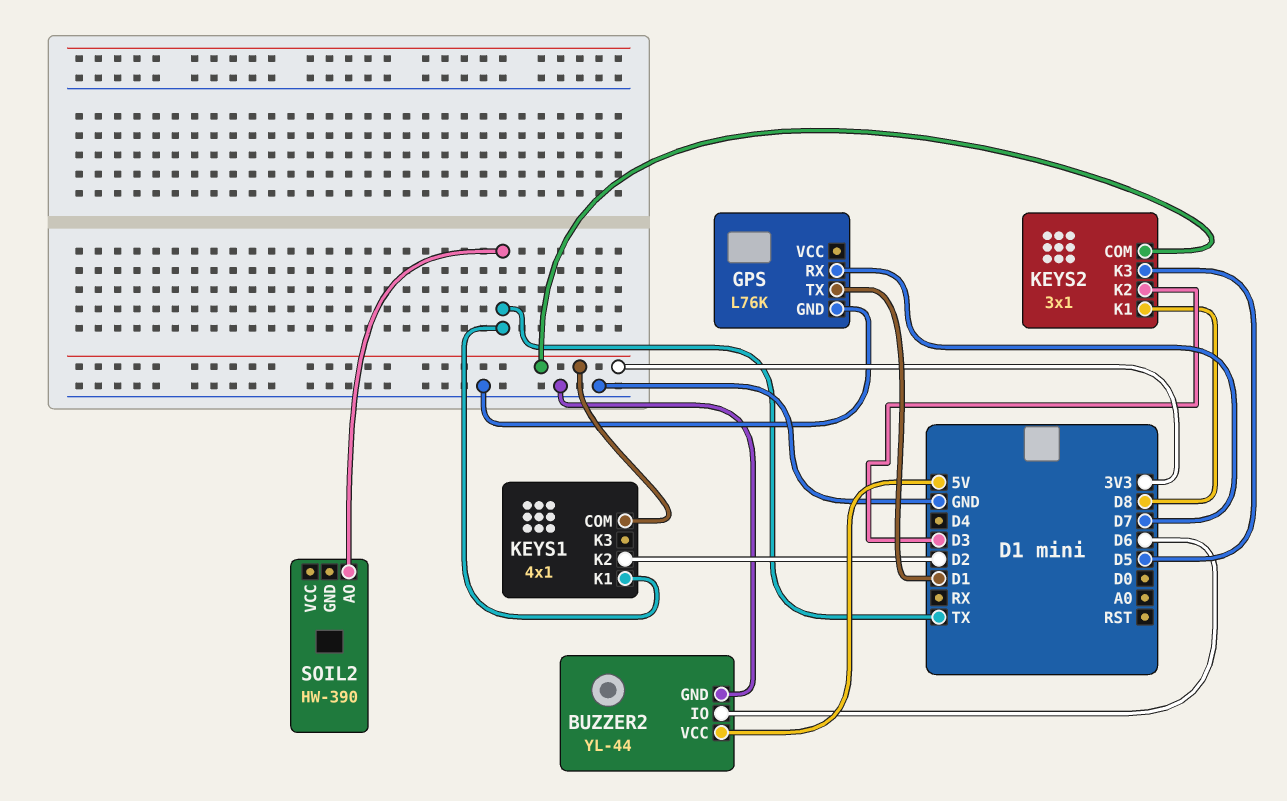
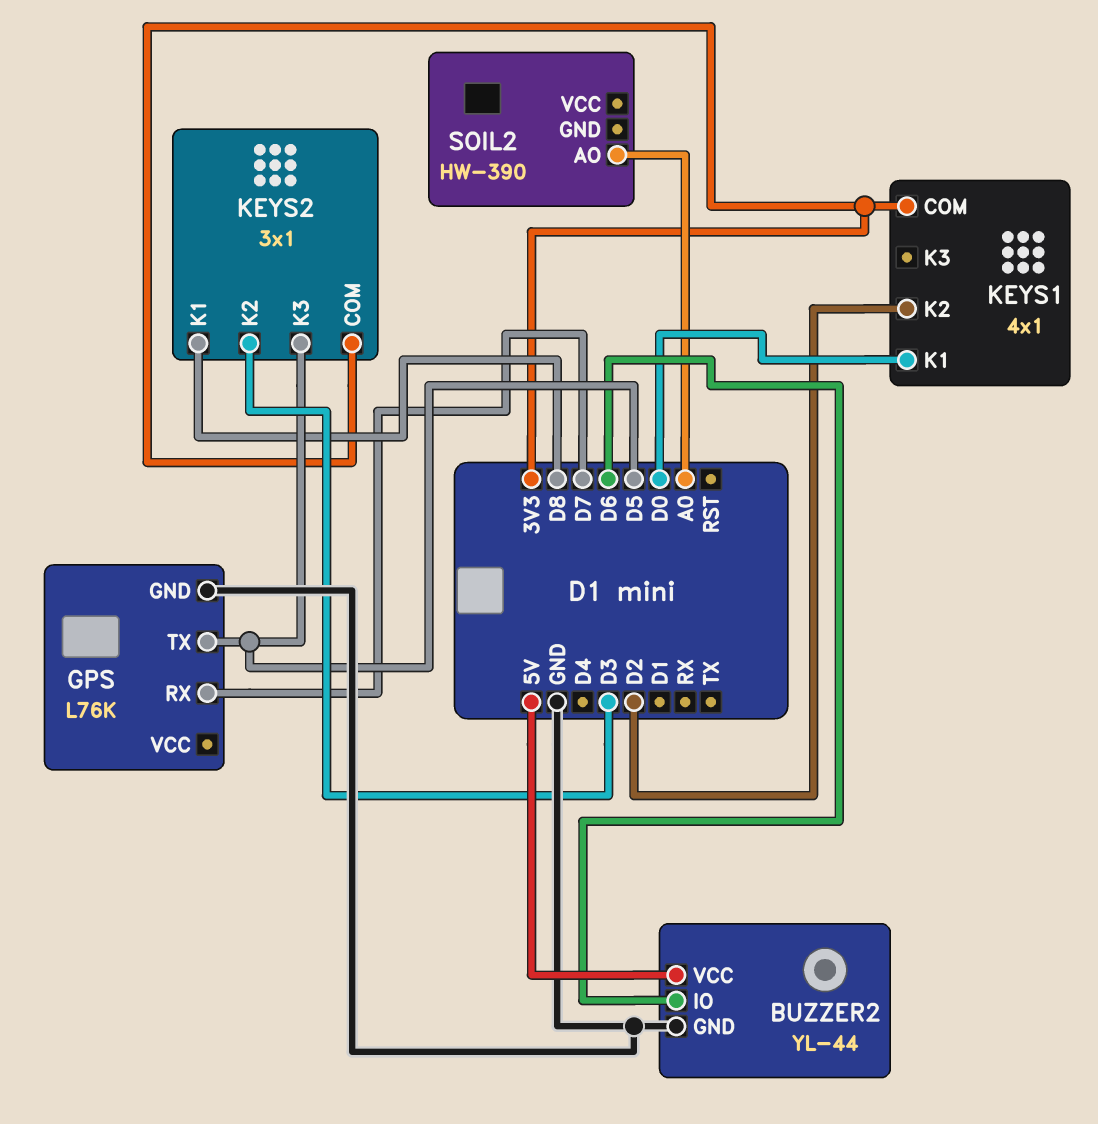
GPS pin TX: D1 -> D5
KEYS1 pin K1: TX -> D0
SOIL2 pin AO: TX -> A0

